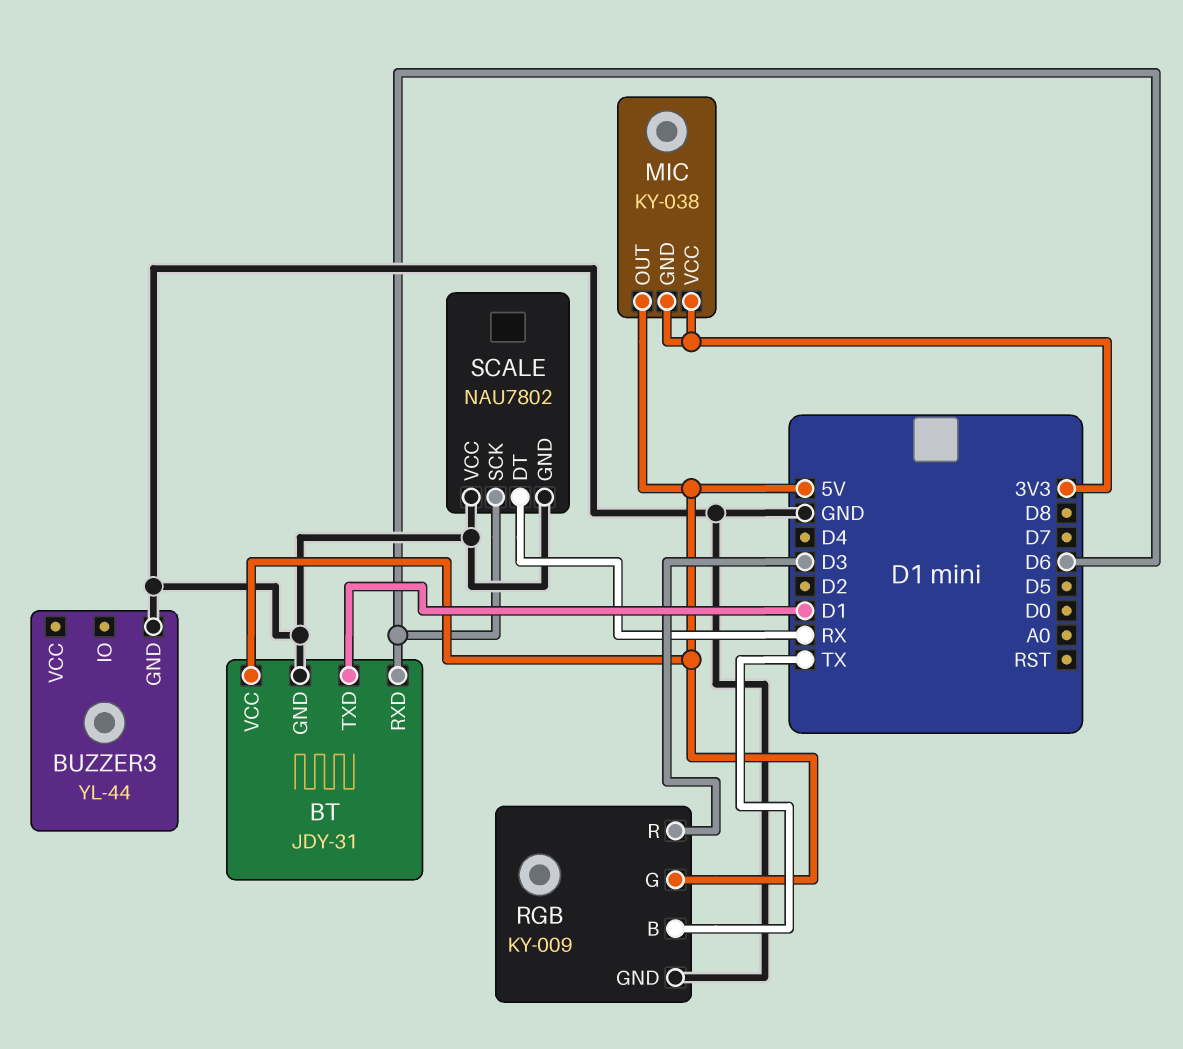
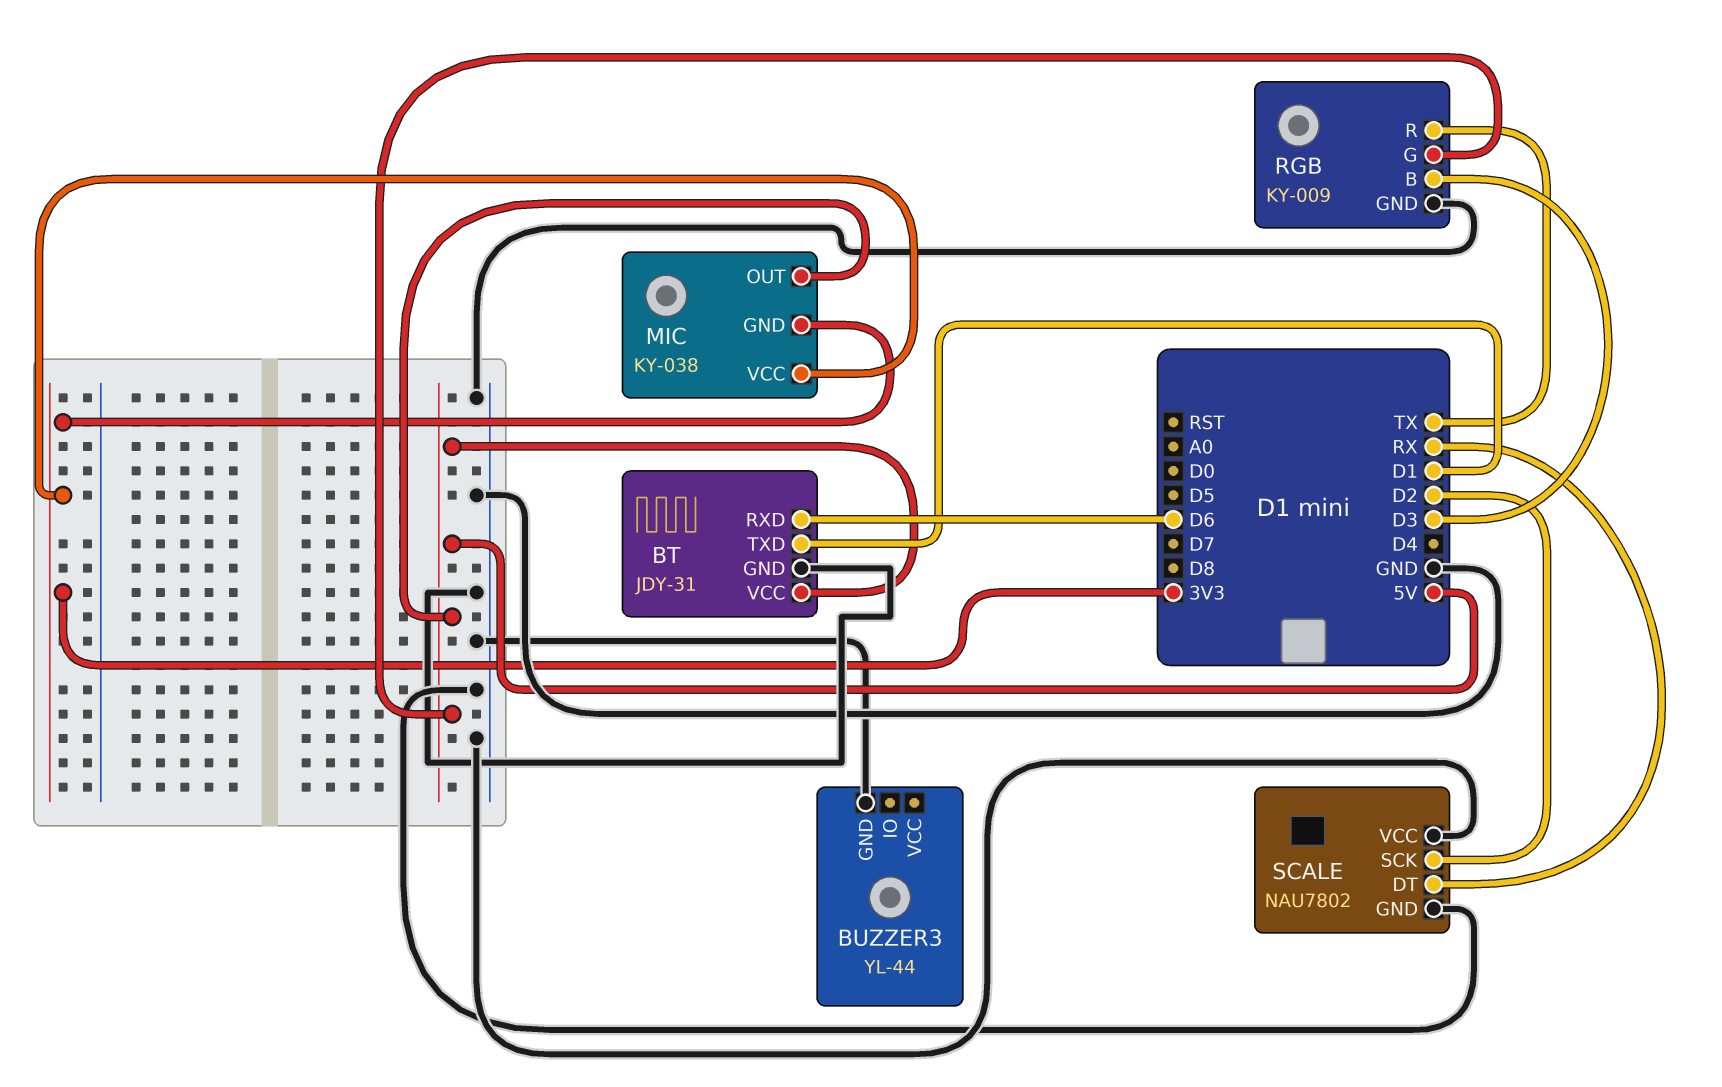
RGB pin B: TX -> D3
RGB pin R: D3 -> TX
SCALE pin SCK: D6 -> D2

